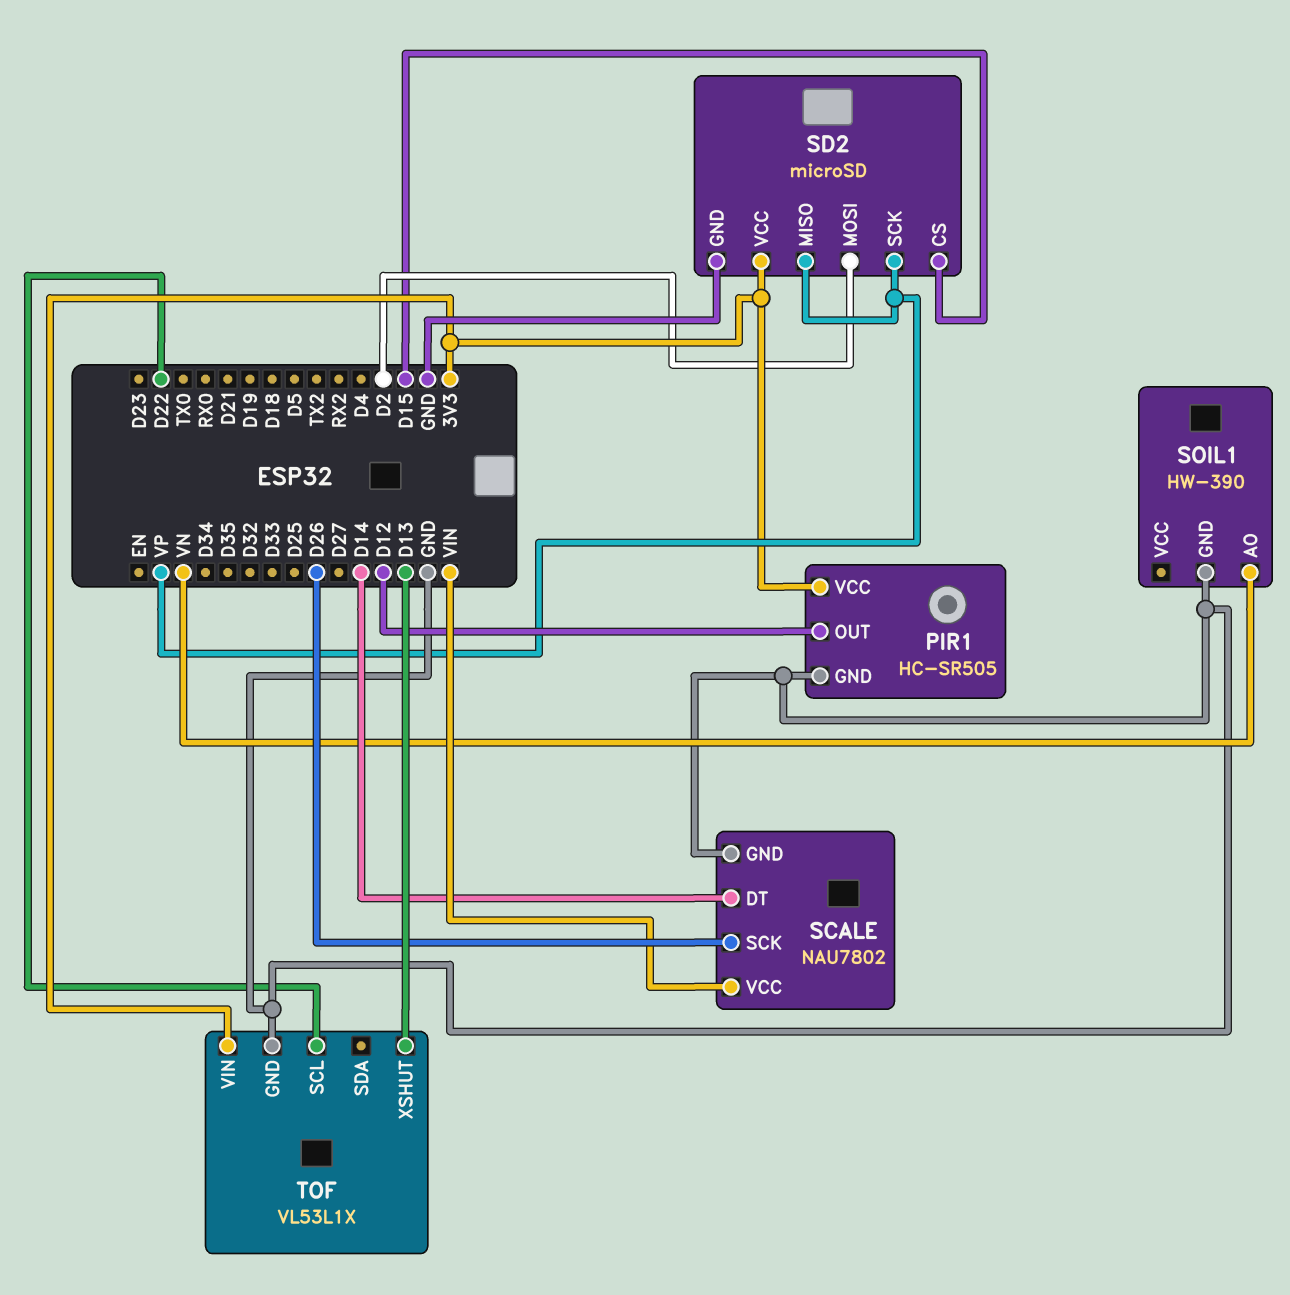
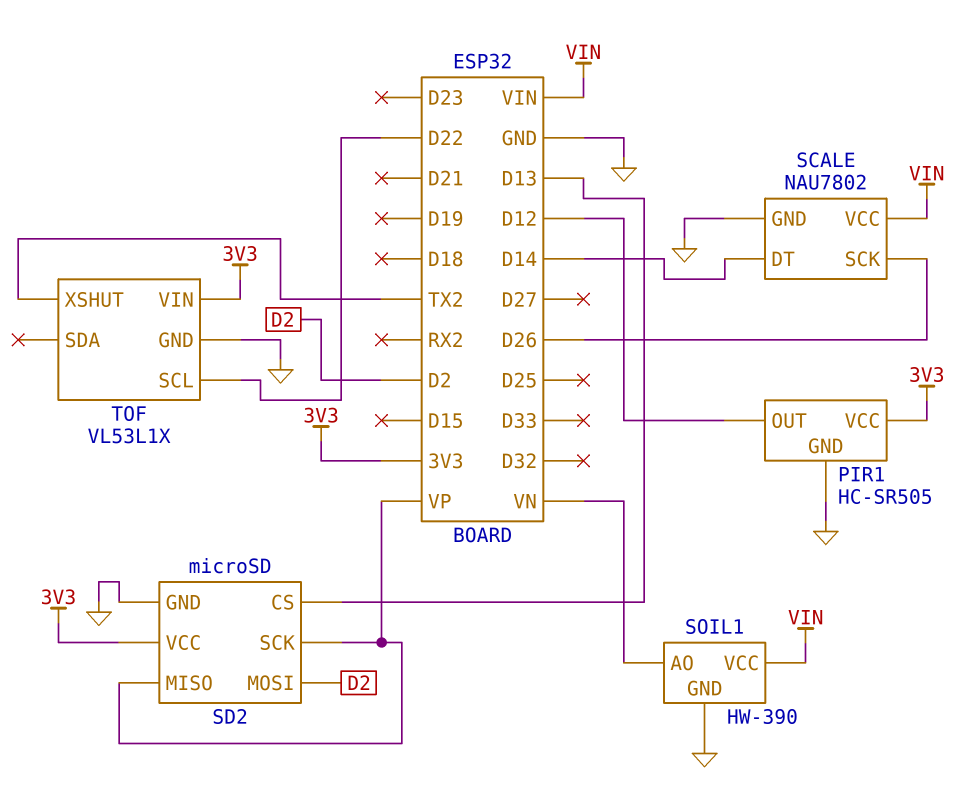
SD2 pin CS: D15 -> D13
SOIL1 pin VCC: none -> VIN
TOF pin XSHUT: D13 -> TX2

